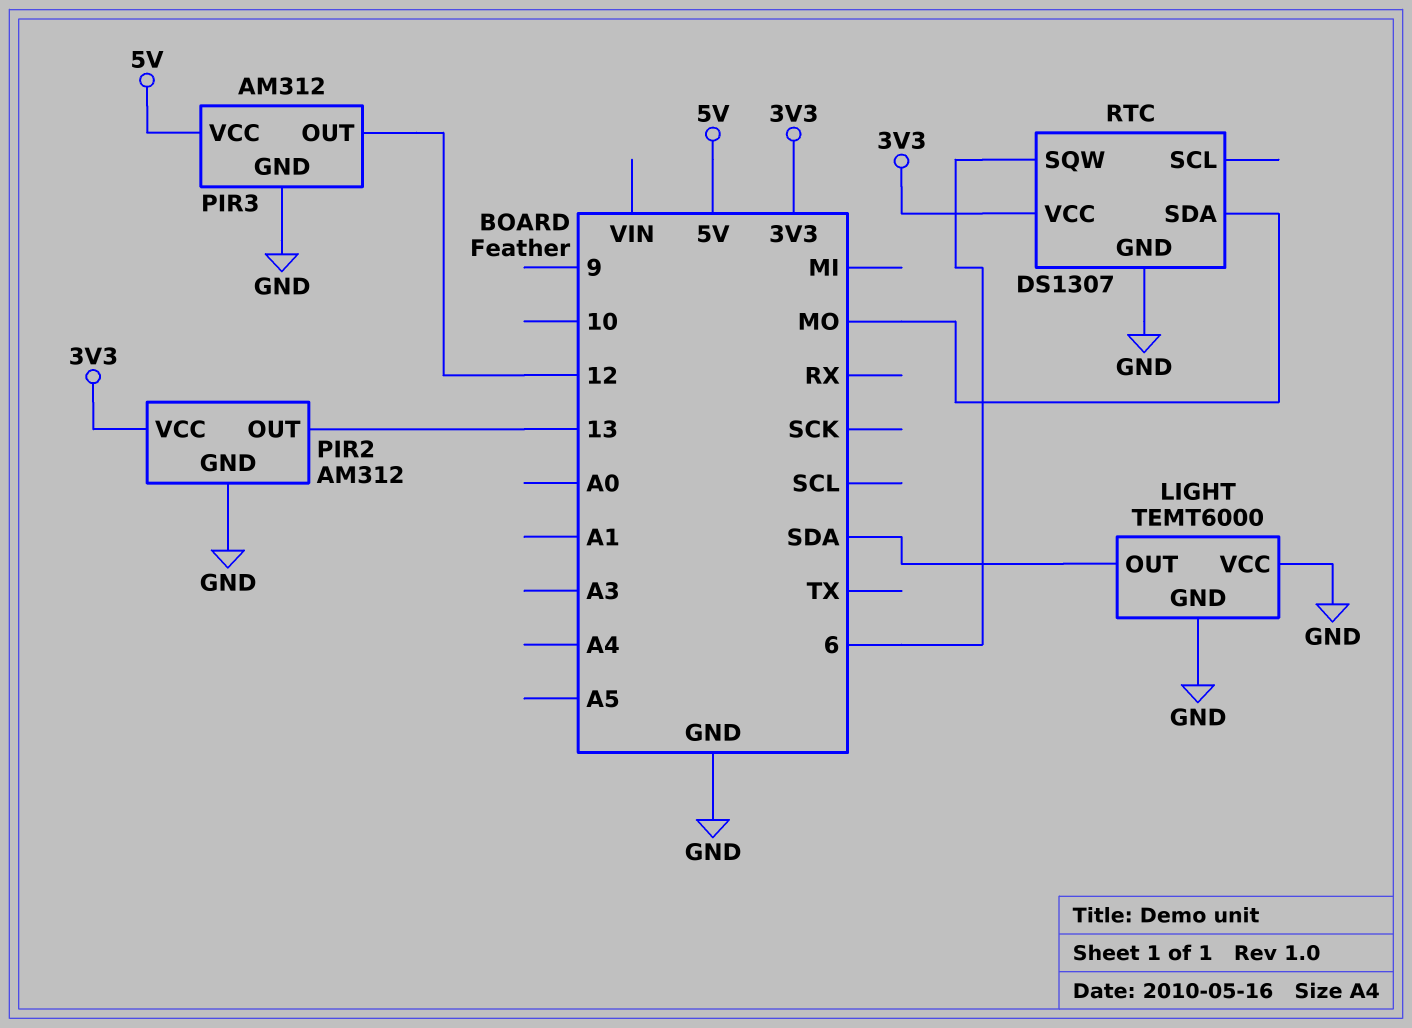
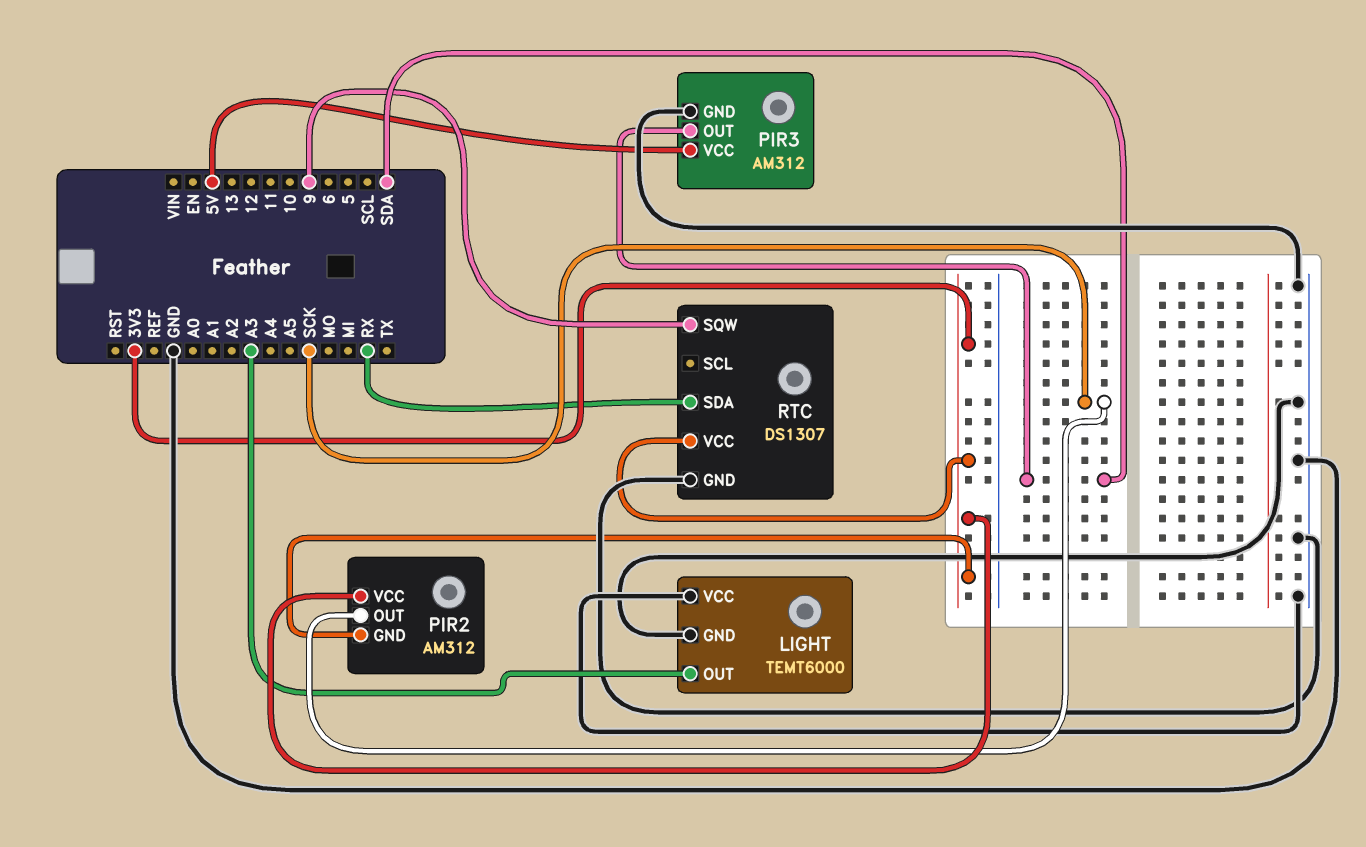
LIGHT pin OUT: SDA -> A3
PIR2 pin GND: GND -> 3V3
PIR2 pin OUT: 13 -> SCK
PIR3 pin OUT: 12 -> SDA
RTC pin SDA: MO -> RX
RTC pin SQW: 6 -> 9

